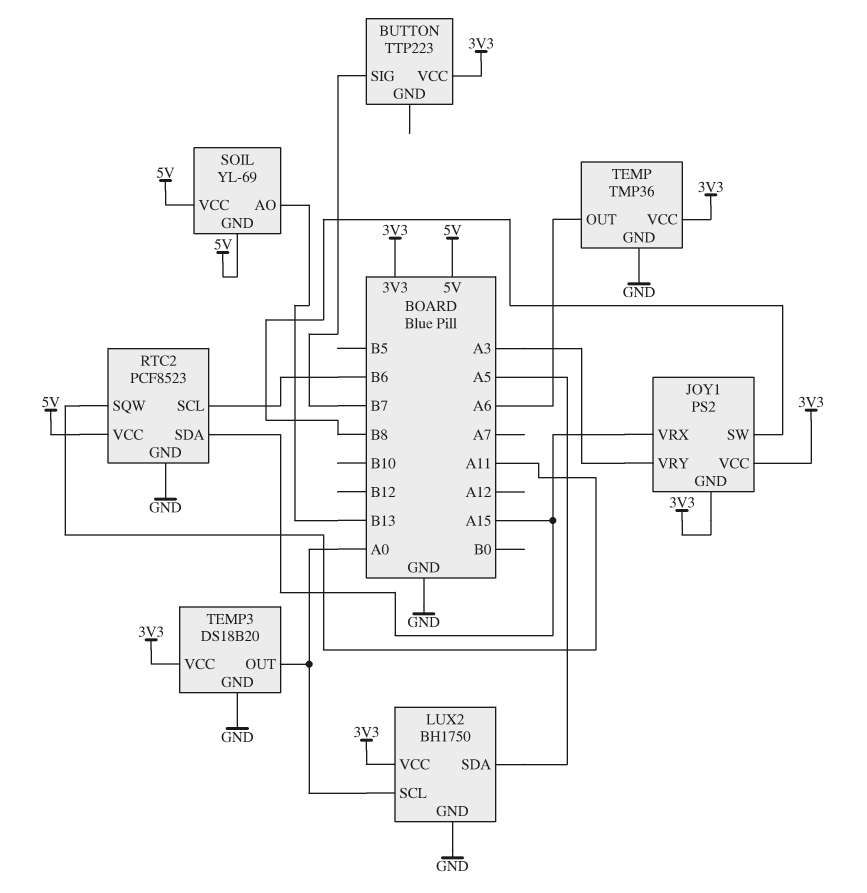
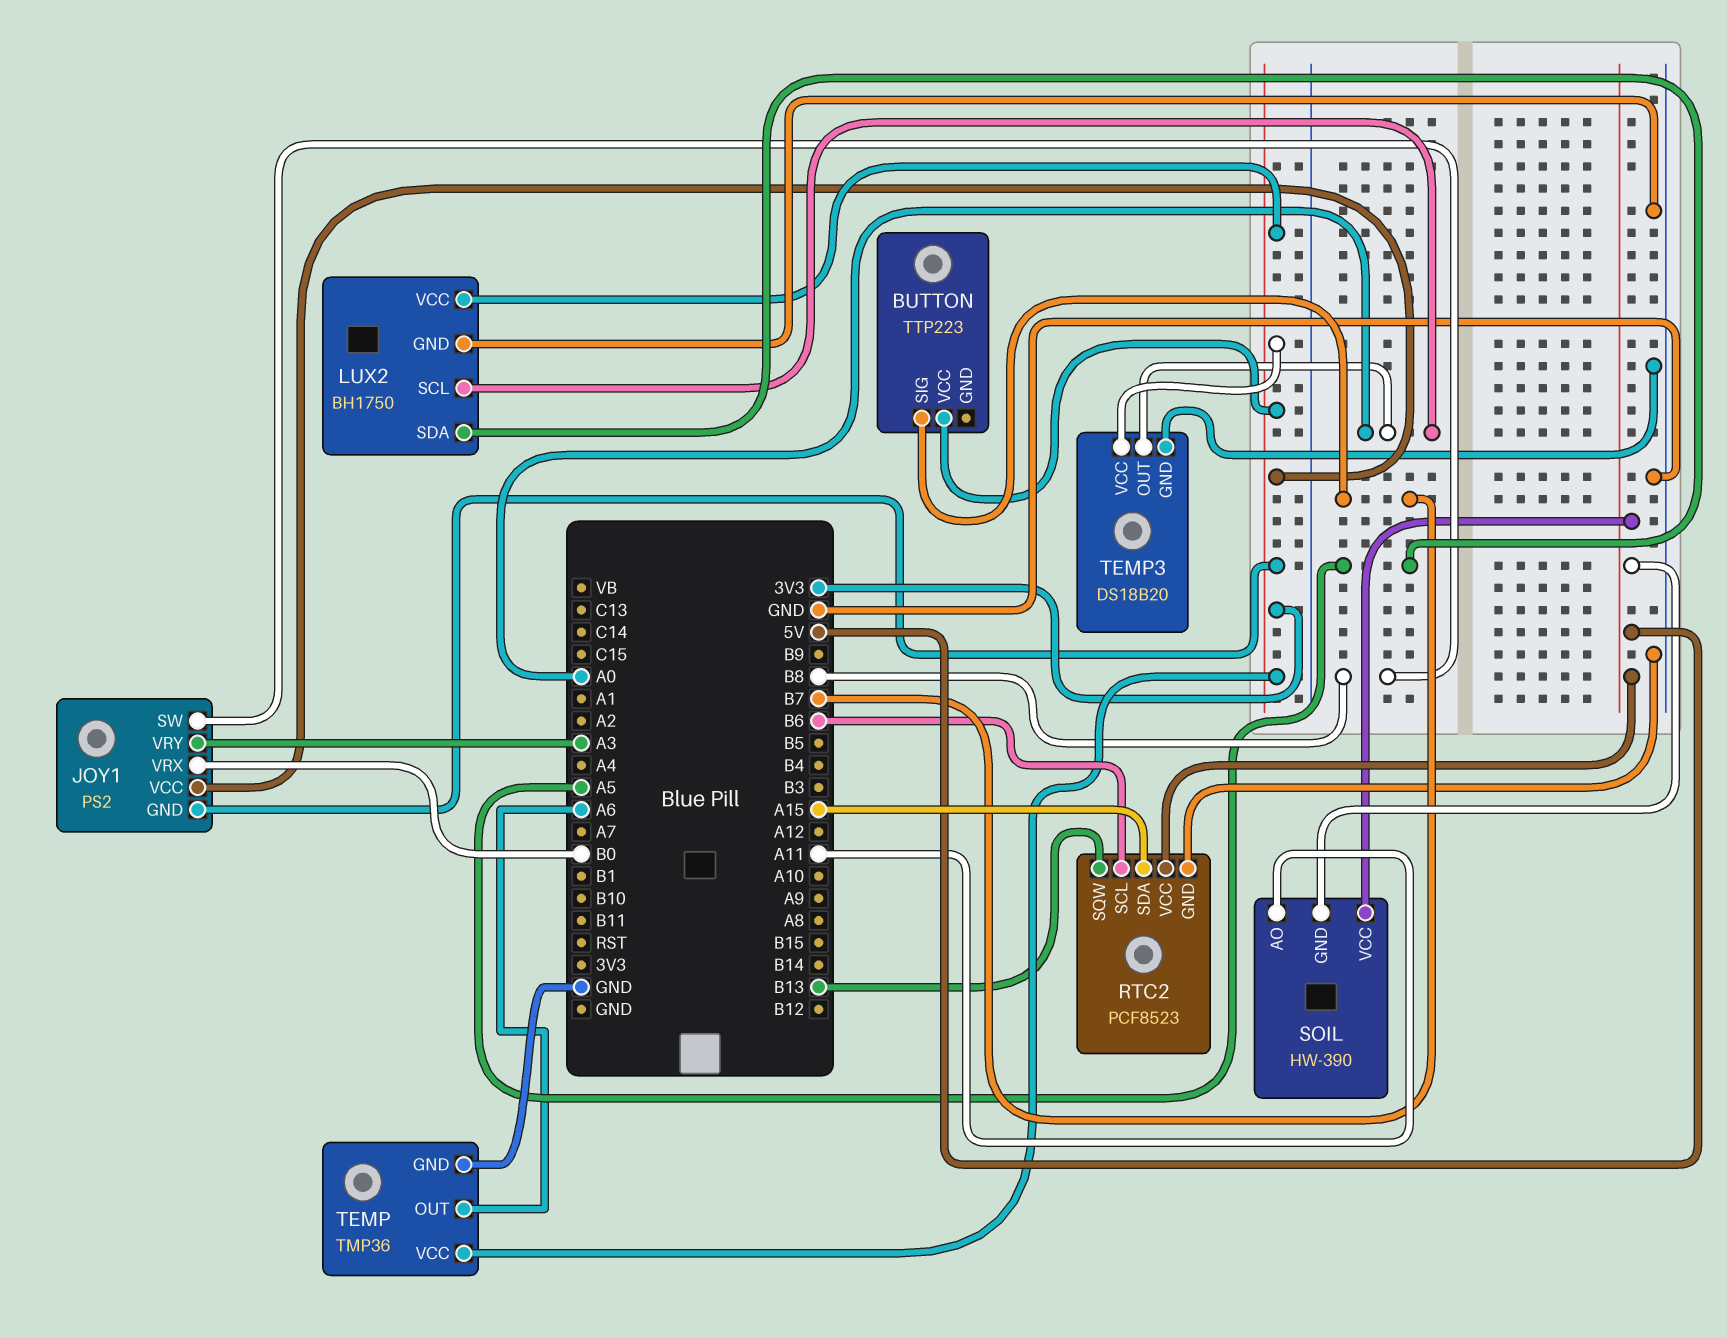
JOY1 pin VRX: A15 -> B0
RTC2 pin SQW: A11 -> B13
SOIL: YL-69 -> HW-390
SOIL pin AO: B13 -> A11

